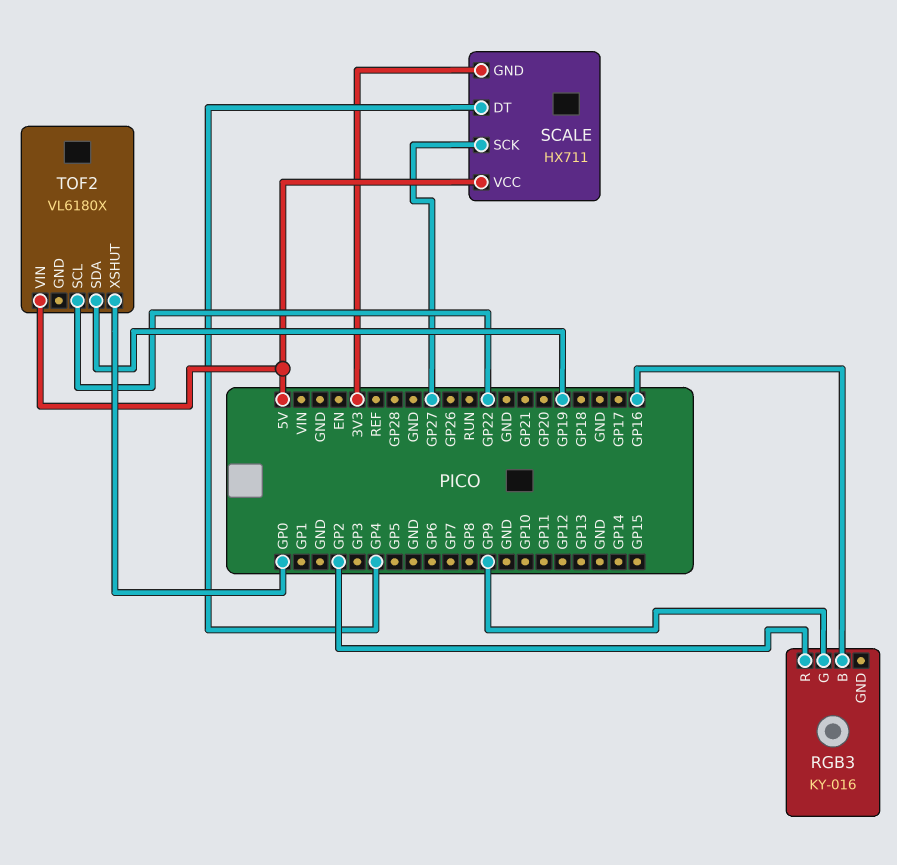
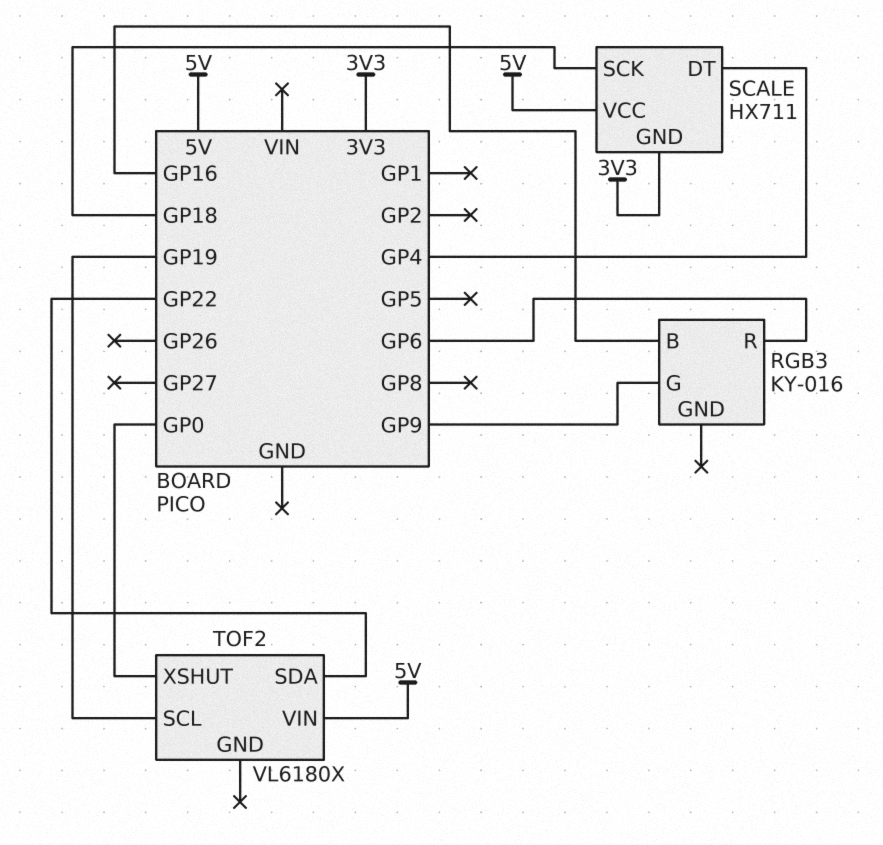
RGB3 pin R: GP2 -> GP6
SCALE pin SCK: GP27 -> GP18
TOF2 pin SCL: GP22 -> GP19
TOF2 pin SDA: GP19 -> GP22

